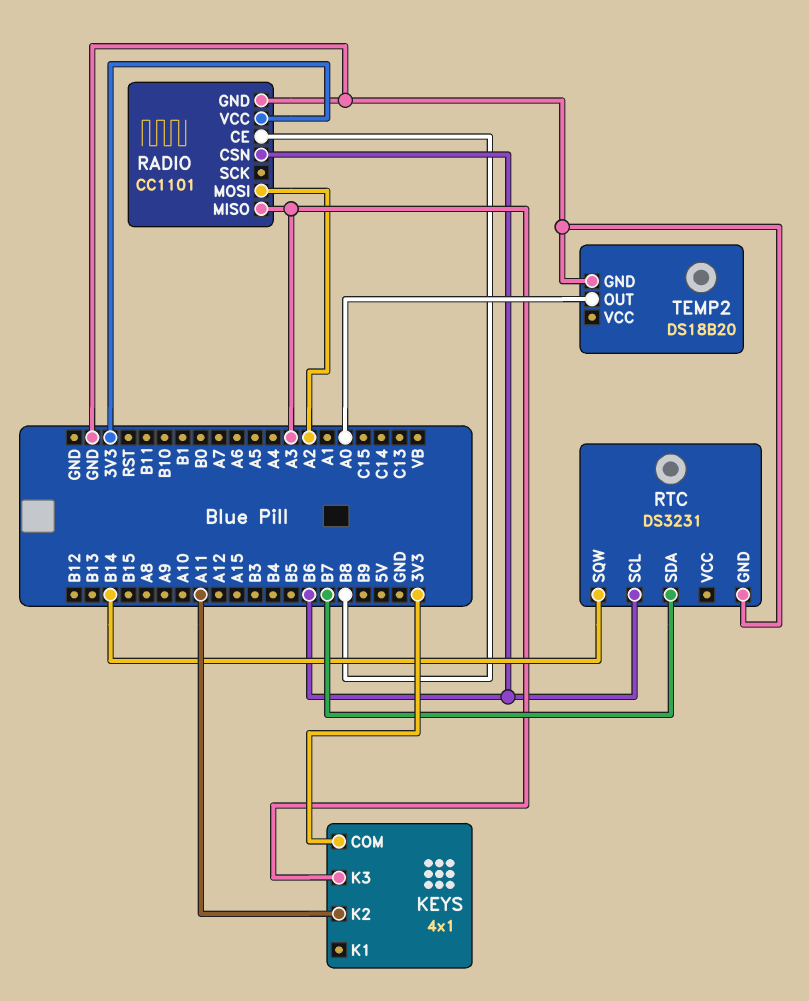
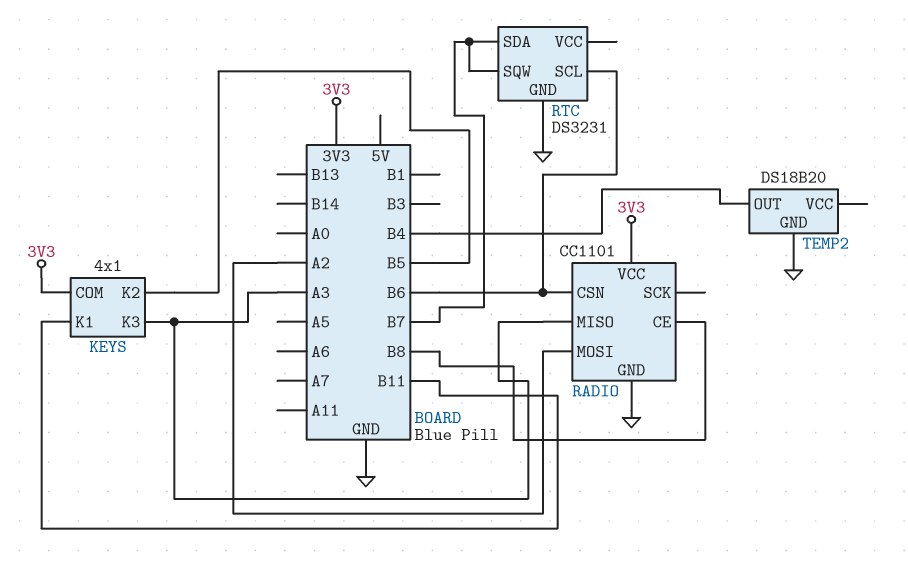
KEYS pin K1: none -> B11
KEYS pin K2: A11 -> B5
RTC pin SQW: B14 -> B7
TEMP2 pin OUT: A0 -> B4

